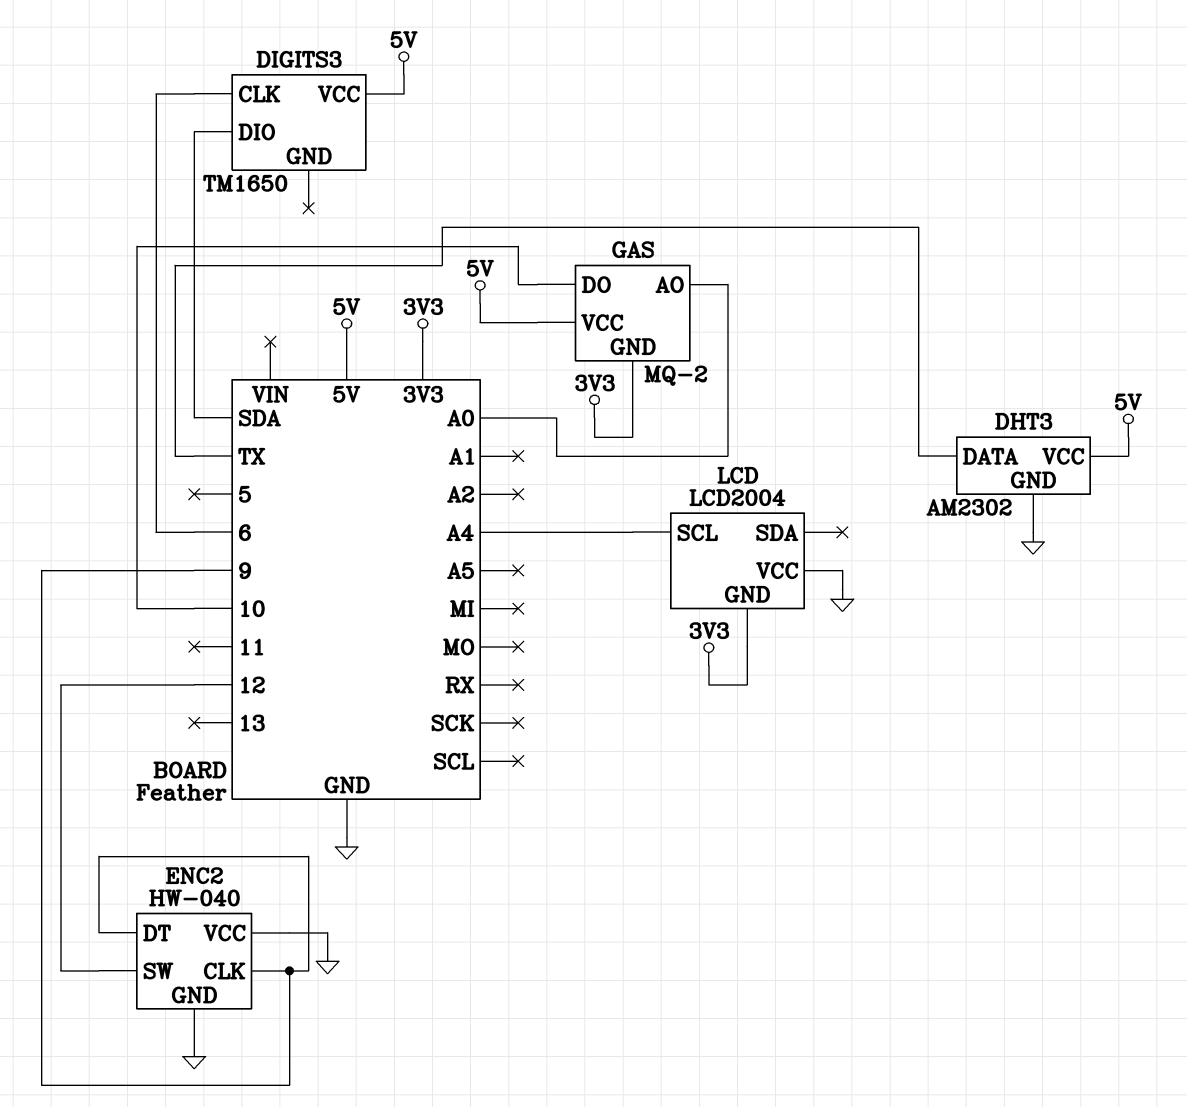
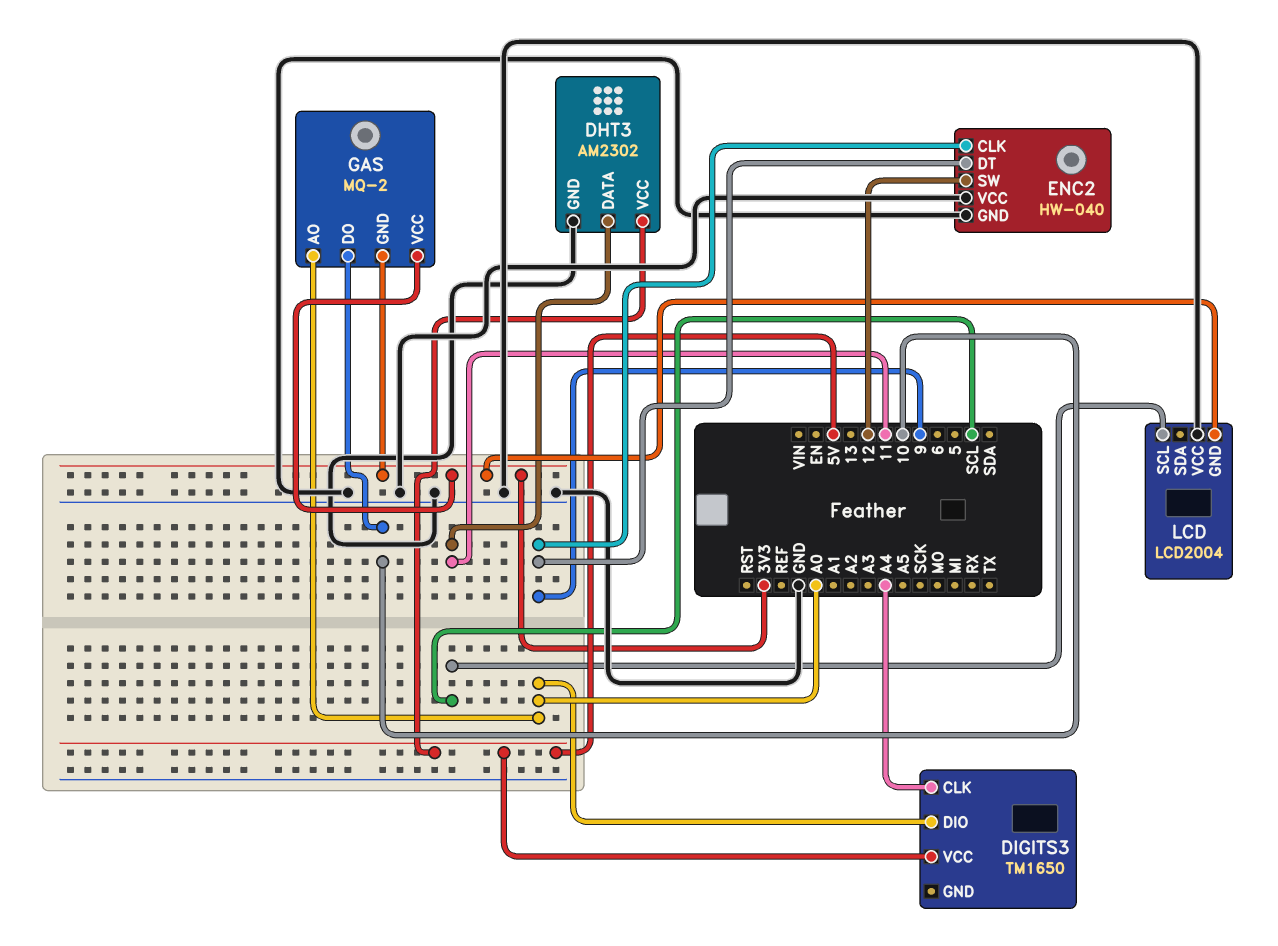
DHT3 pin DATA: TX -> 11
DIGITS3 pin CLK: 6 -> A4
DIGITS3 pin DIO: SDA -> A0
GAS pin VCC: 5V -> 3V3
LCD pin SCL: A4 -> SCL

